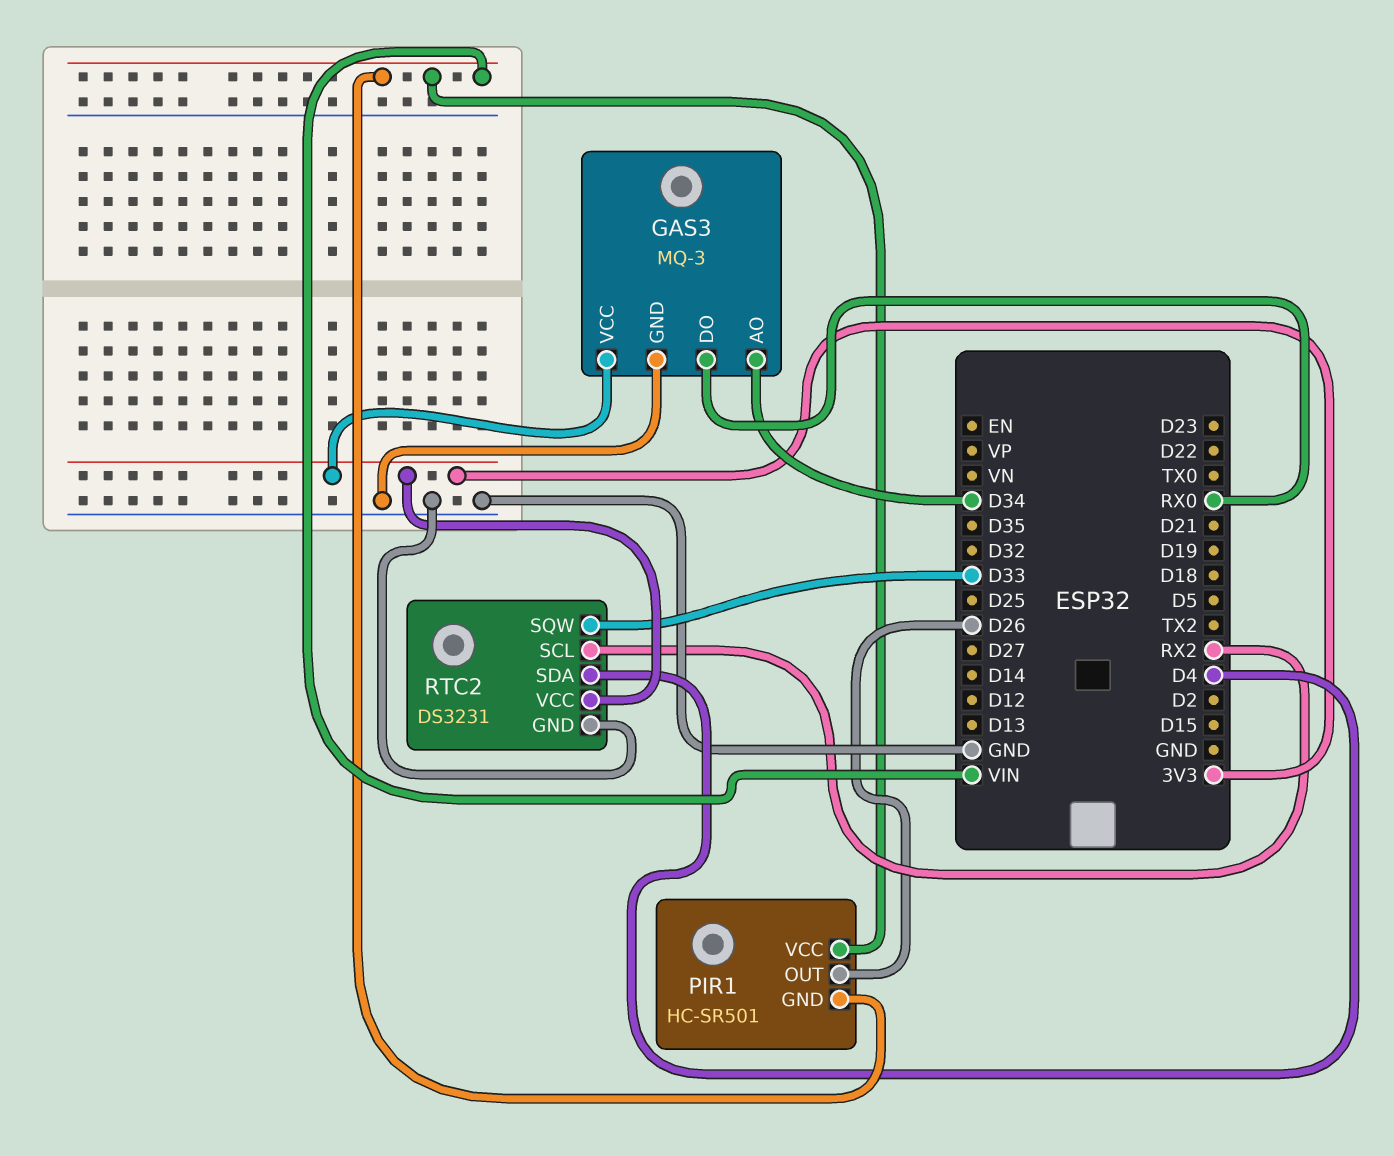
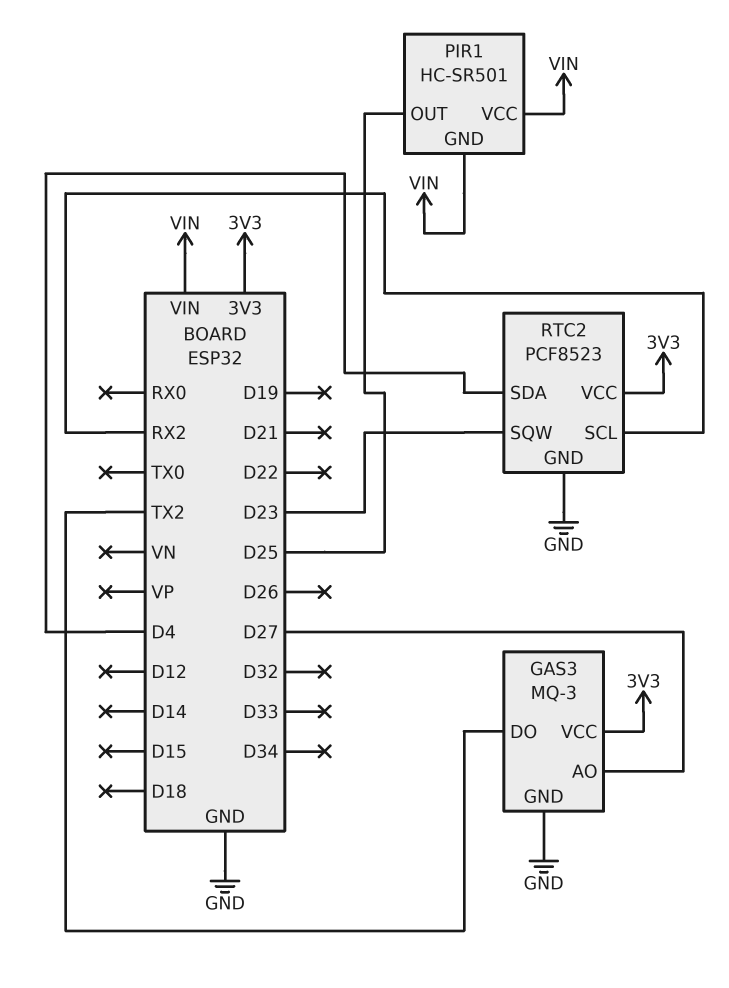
GAS3 pin AO: D34 -> D27
GAS3 pin DO: RX0 -> TX2
PIR1 pin OUT: D26 -> D25
RTC2: DS3231 -> PCF8523
RTC2 pin SQW: D33 -> D23

